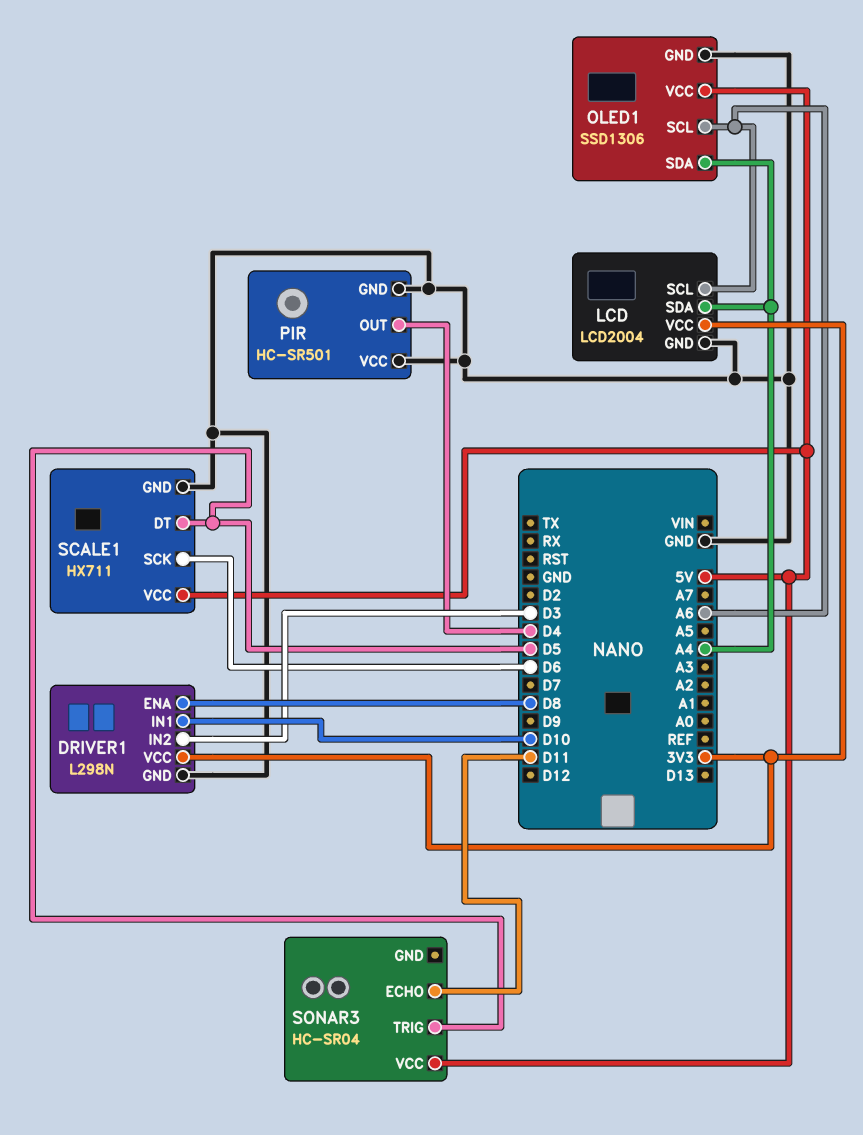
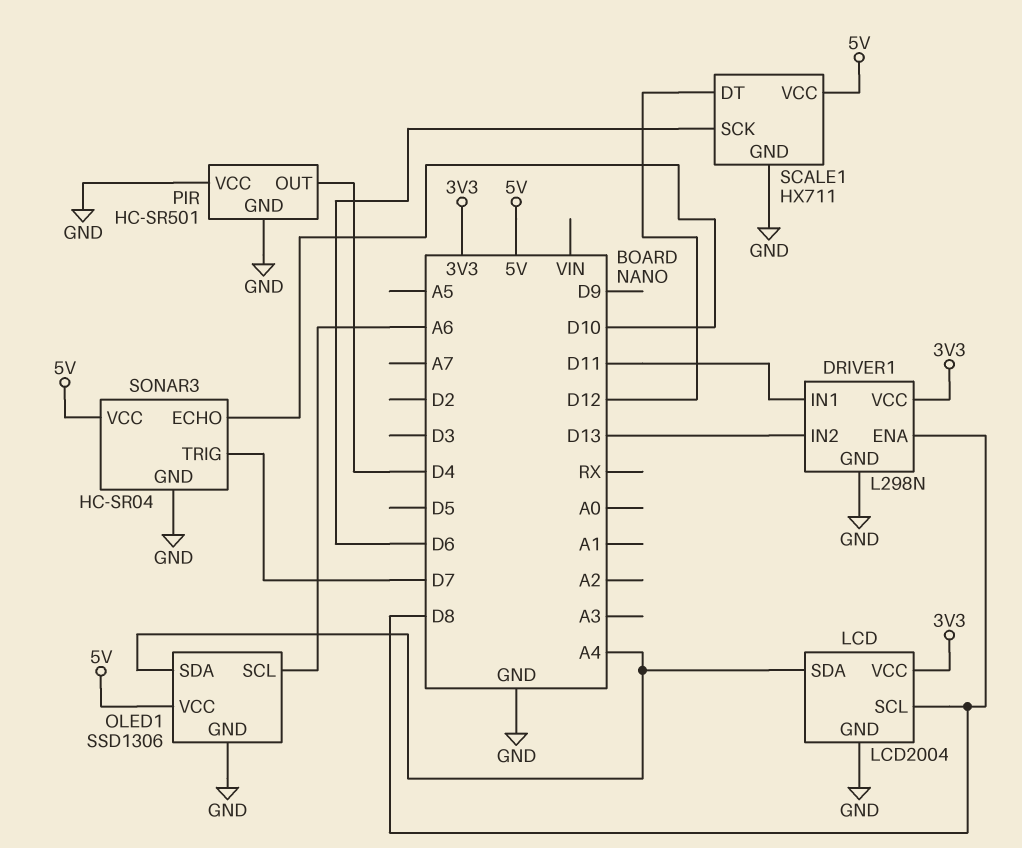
DRIVER1 pin IN1: D10 -> D11
DRIVER1 pin IN2: D3 -> D13
LCD pin SCL: A6 -> D8
SCALE1 pin DT: D5 -> D12
SONAR3 pin ECHO: D11 -> D10
SONAR3 pin GND: none -> GND
SONAR3 pin TRIG: D5 -> D7

